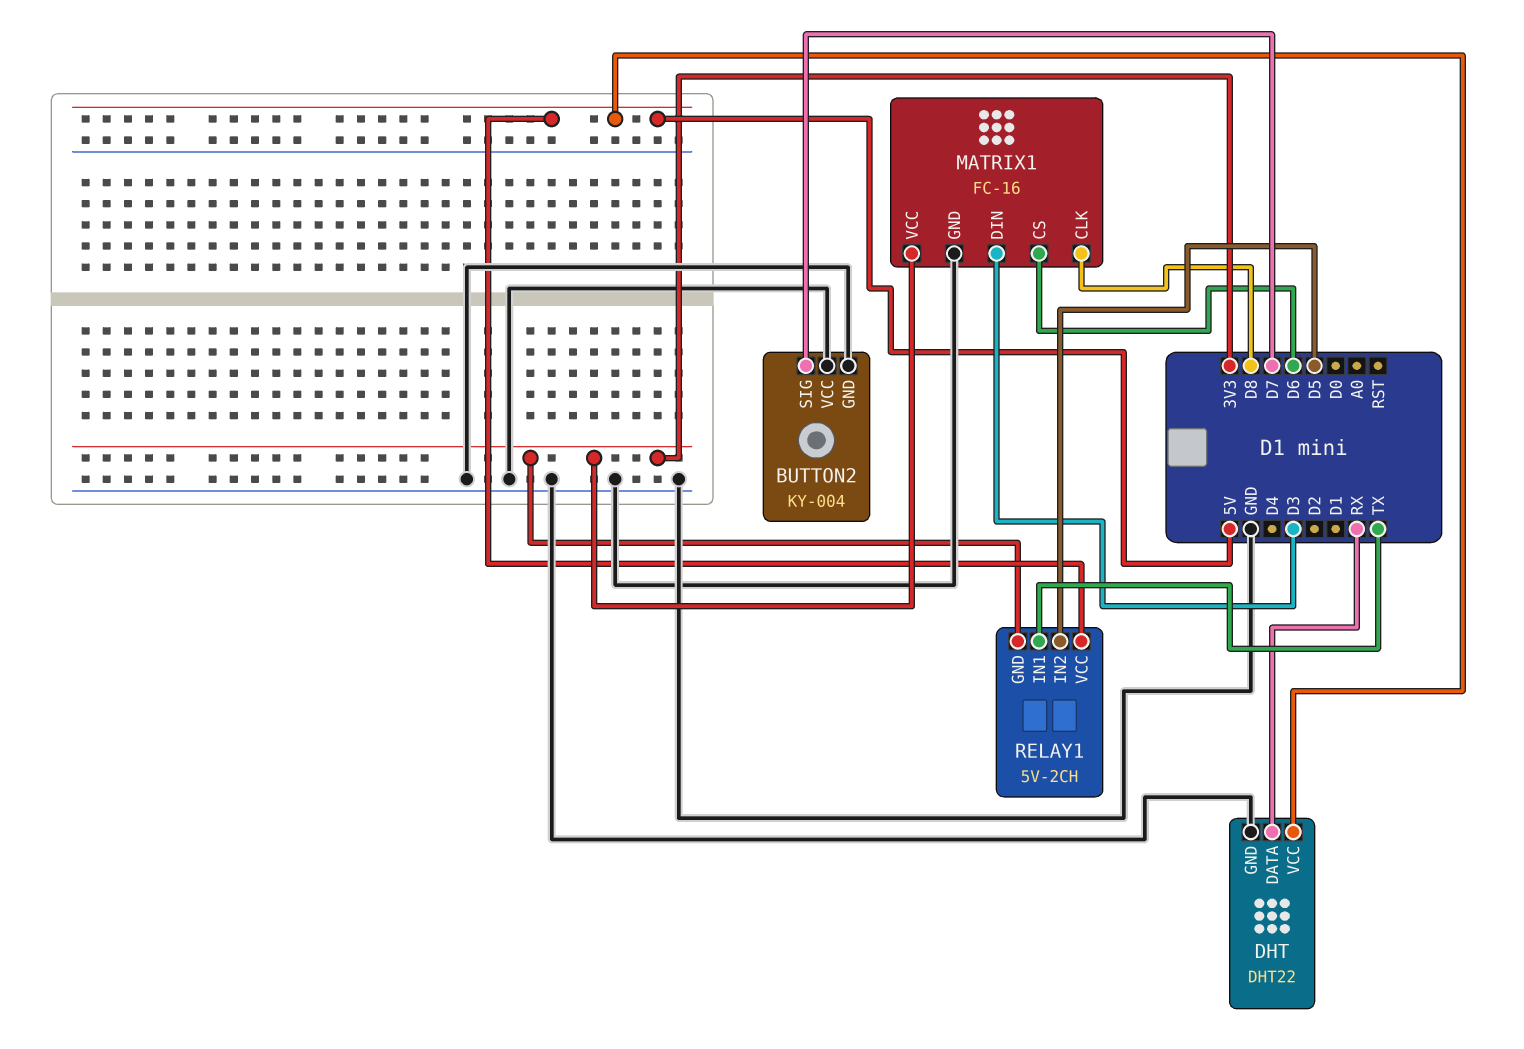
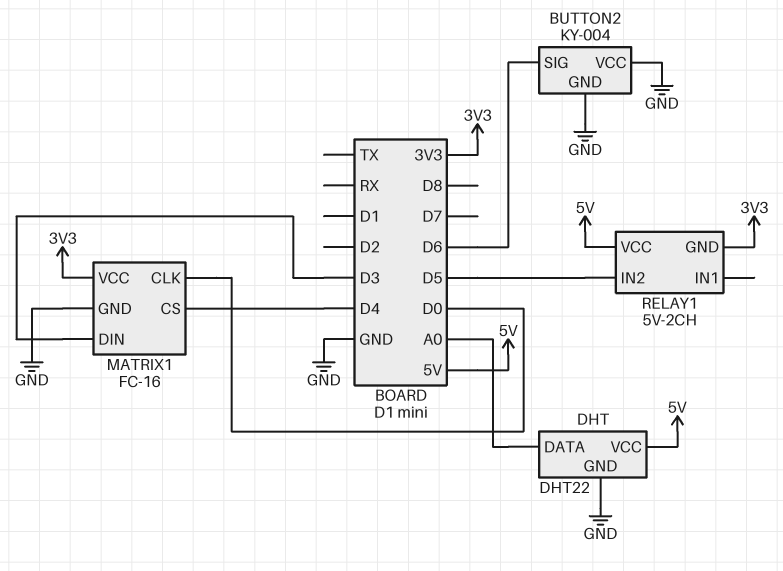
BUTTON2 pin SIG: D7 -> D6
DHT pin DATA: RX -> A0
MATRIX1 pin CLK: D8 -> D0
MATRIX1 pin CS: D6 -> D4
RELAY1 pin IN1: TX -> none

